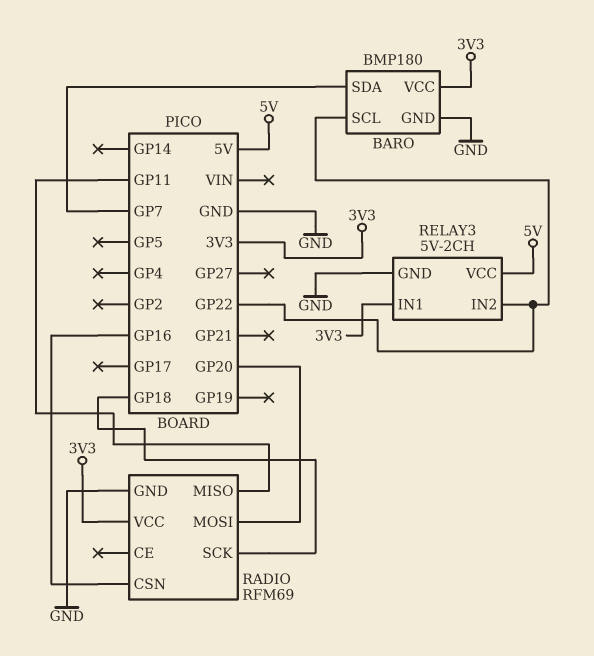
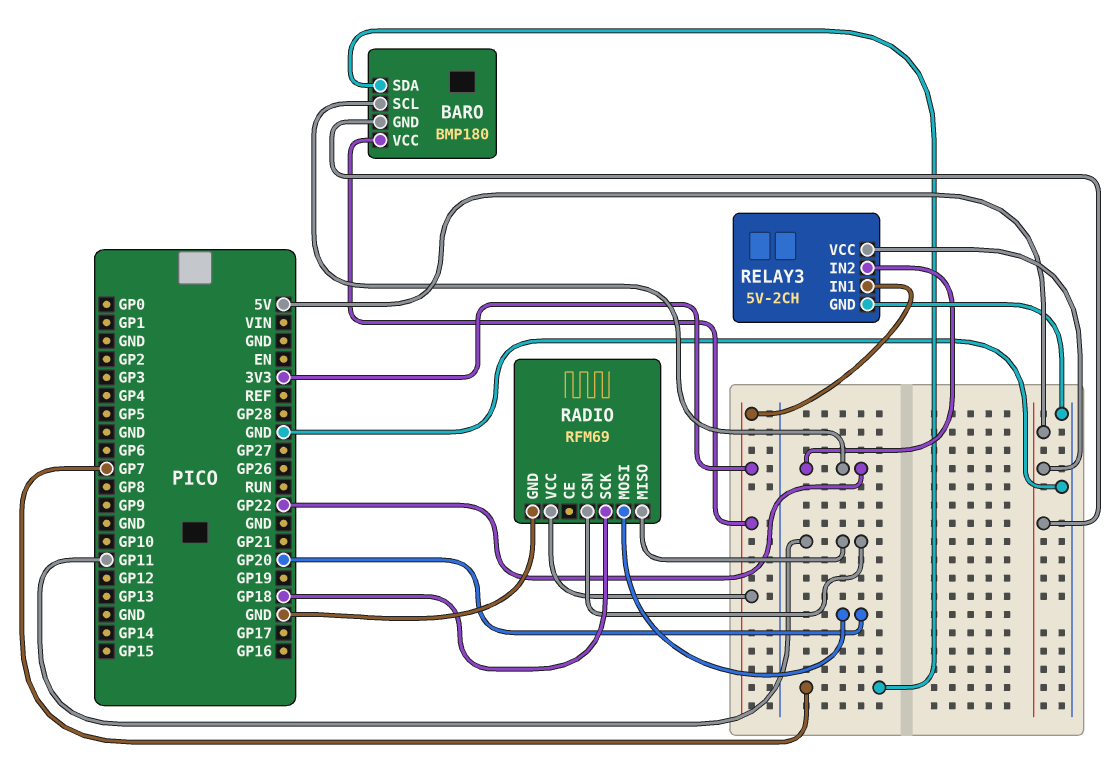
BARO pin GND: GND -> 5V
RADIO pin CSN: GP16 -> GP11

